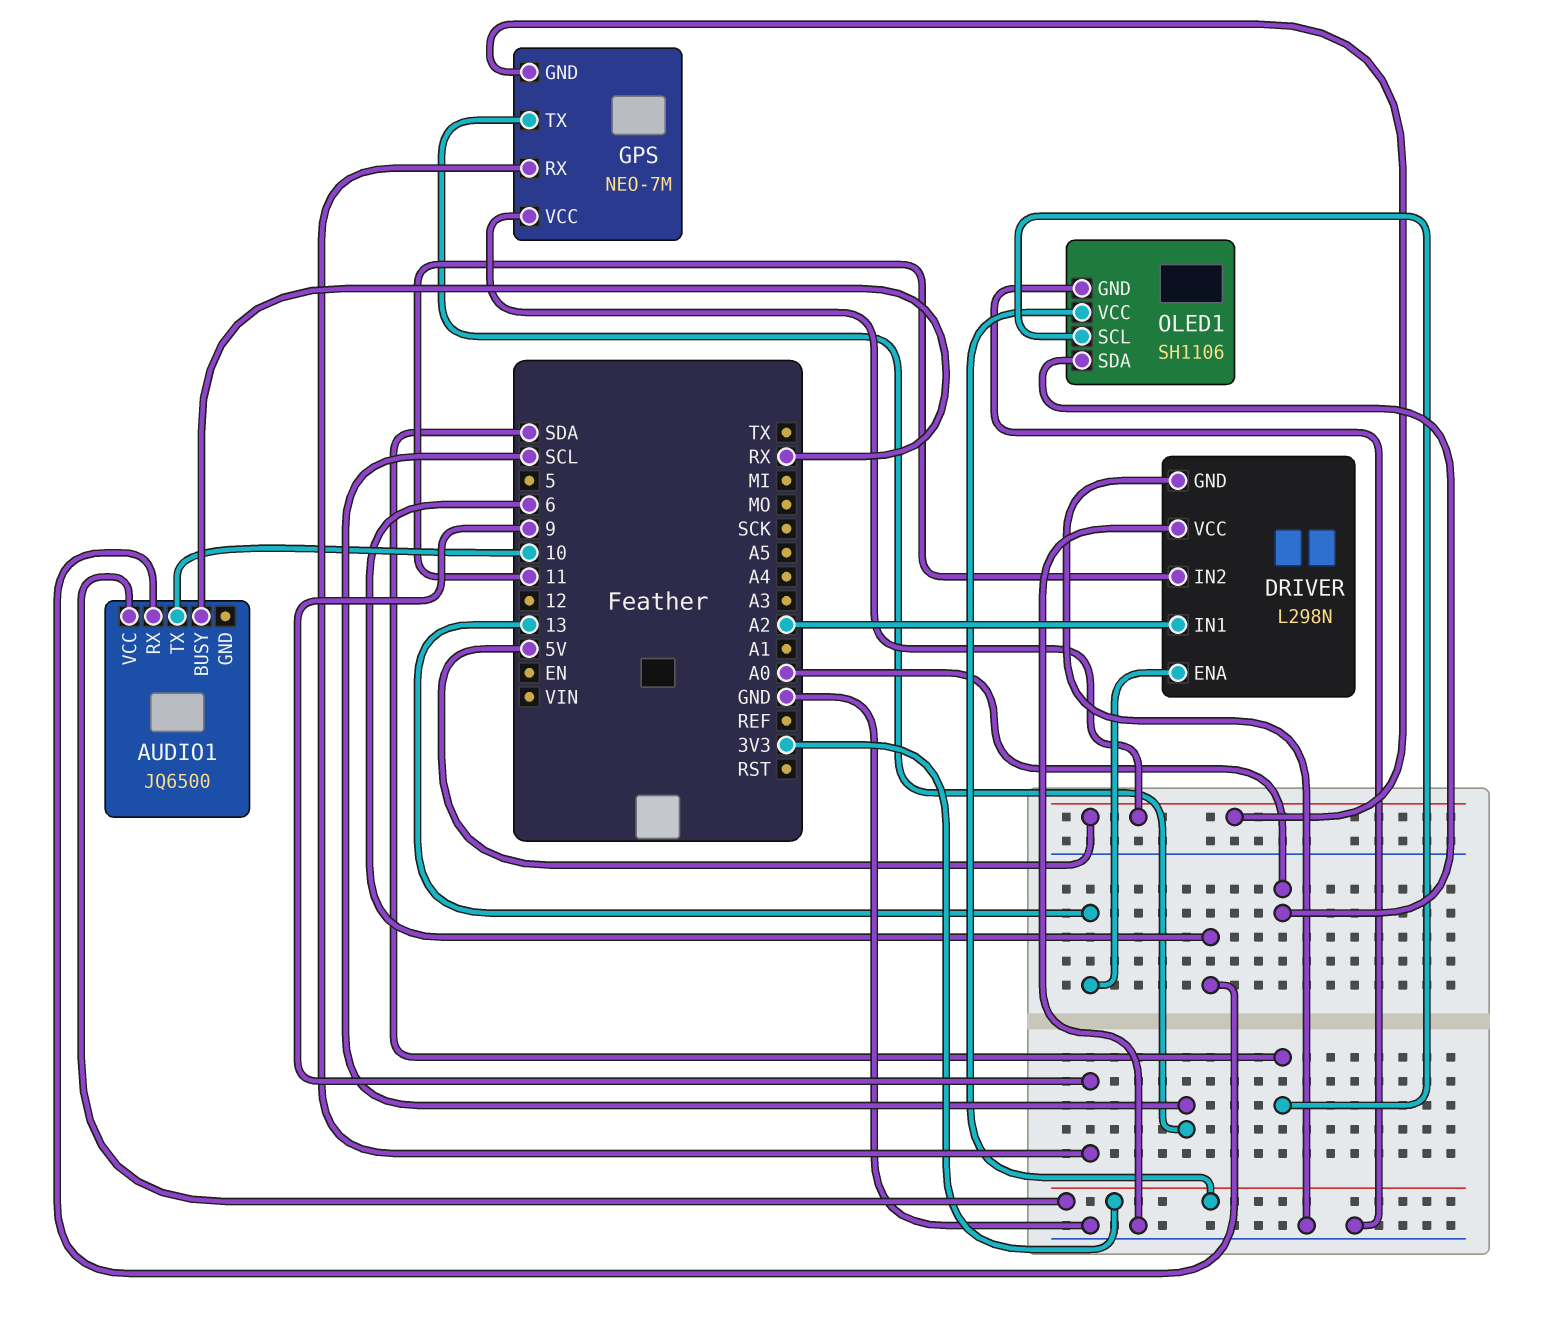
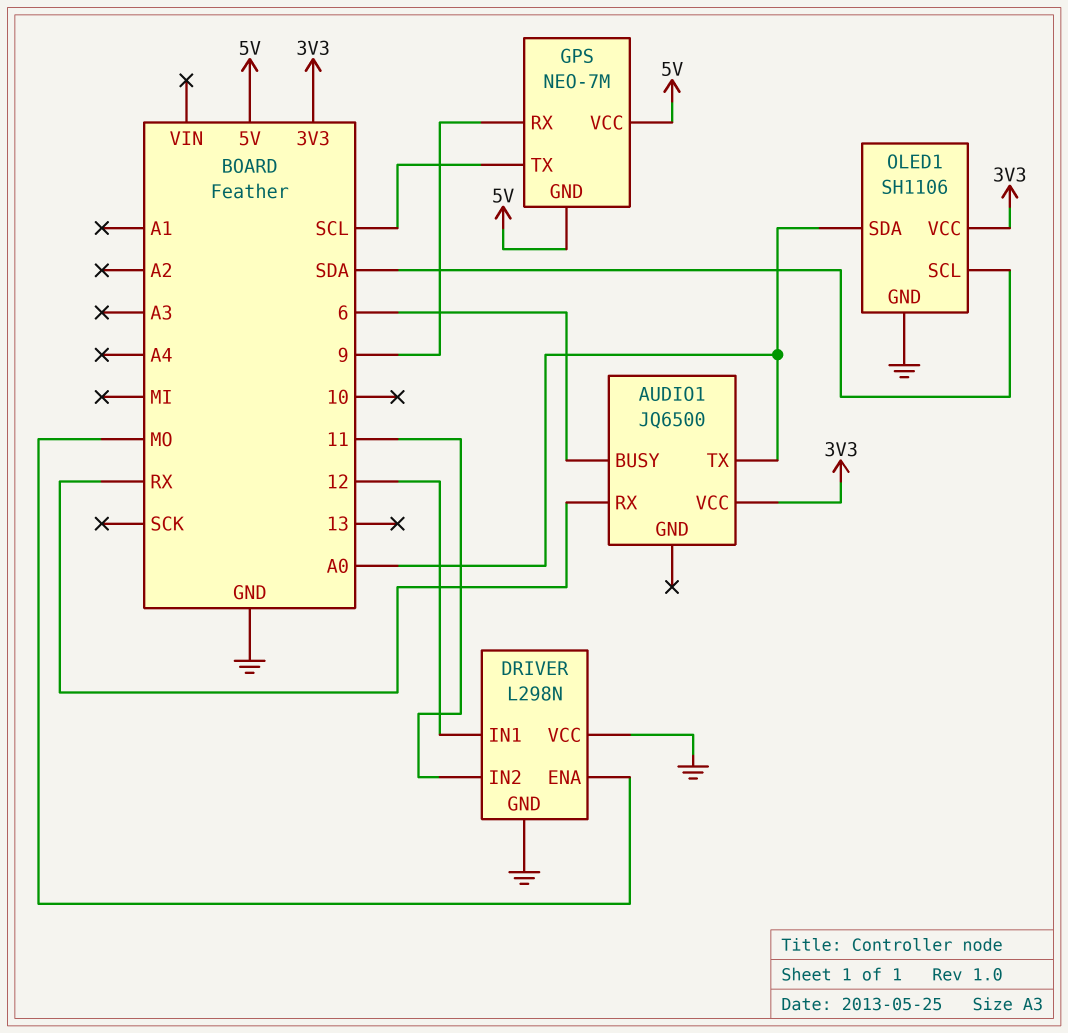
AUDIO1 pin BUSY: RX -> 6
AUDIO1 pin RX: 6 -> RX
AUDIO1 pin TX: 10 -> A0
DRIVER pin ENA: 13 -> MO
DRIVER pin IN1: A2 -> 12

